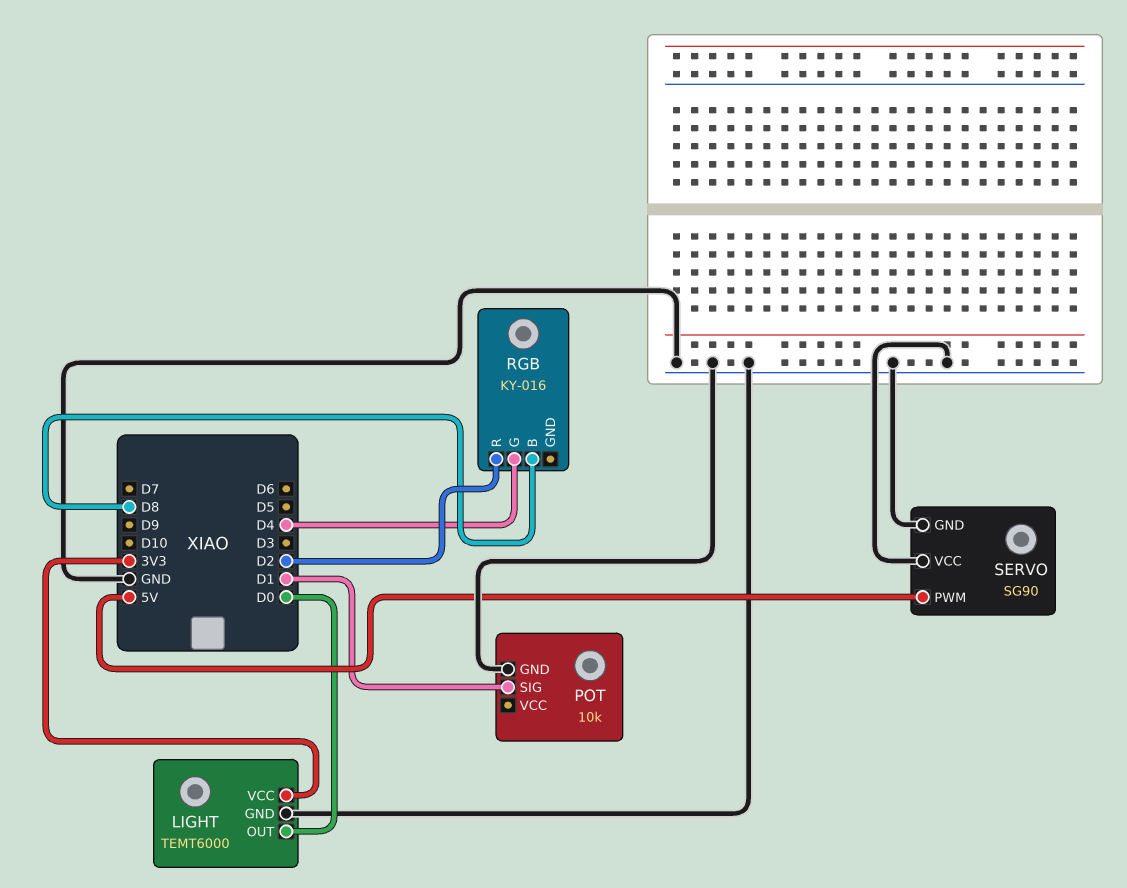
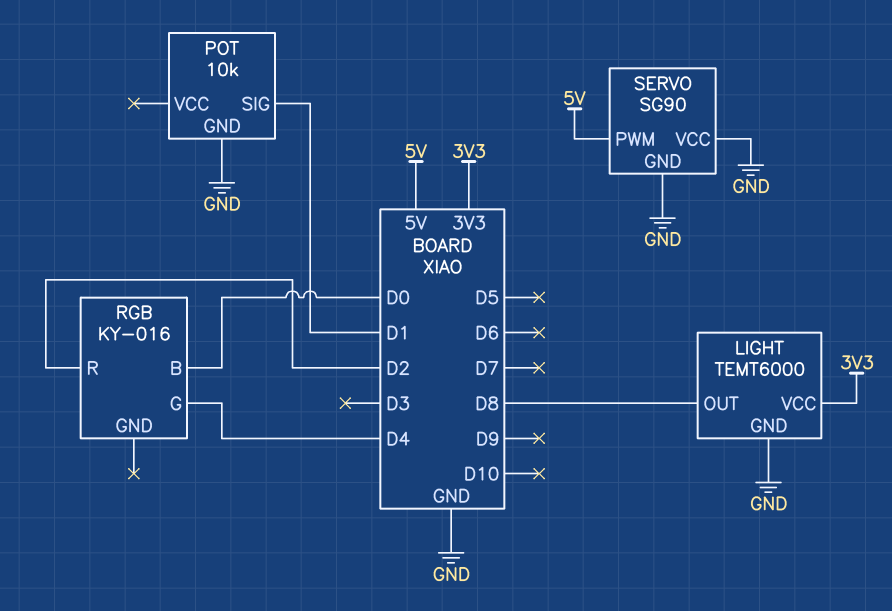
LIGHT pin OUT: D0 -> D8
RGB pin B: D8 -> D0

